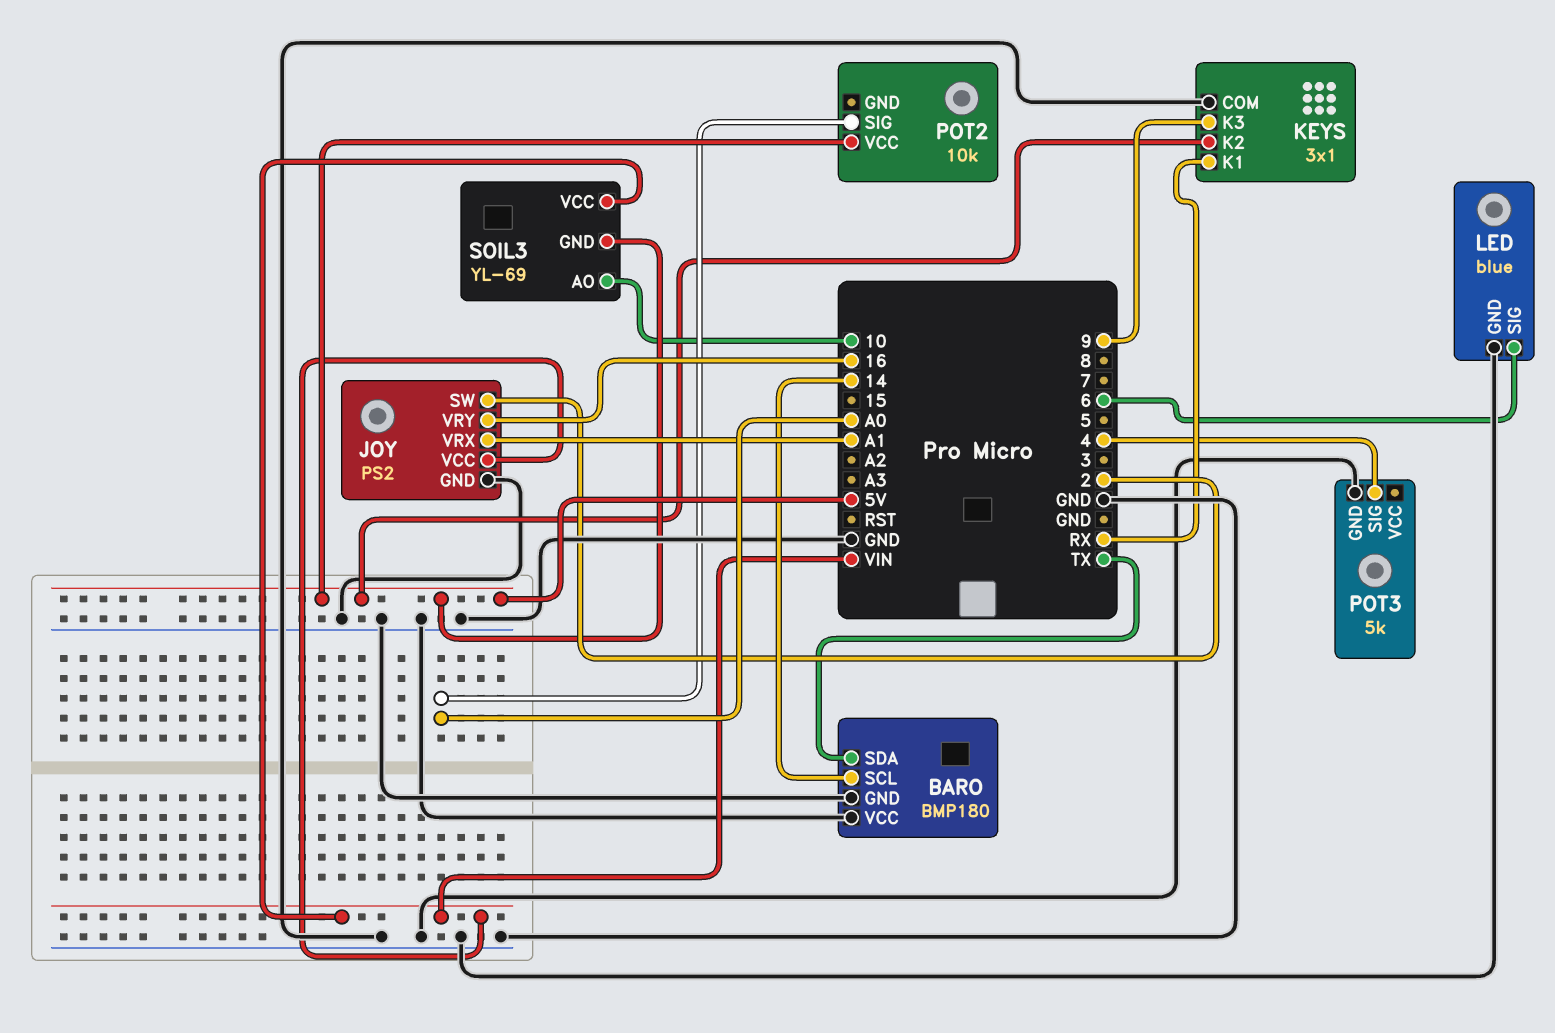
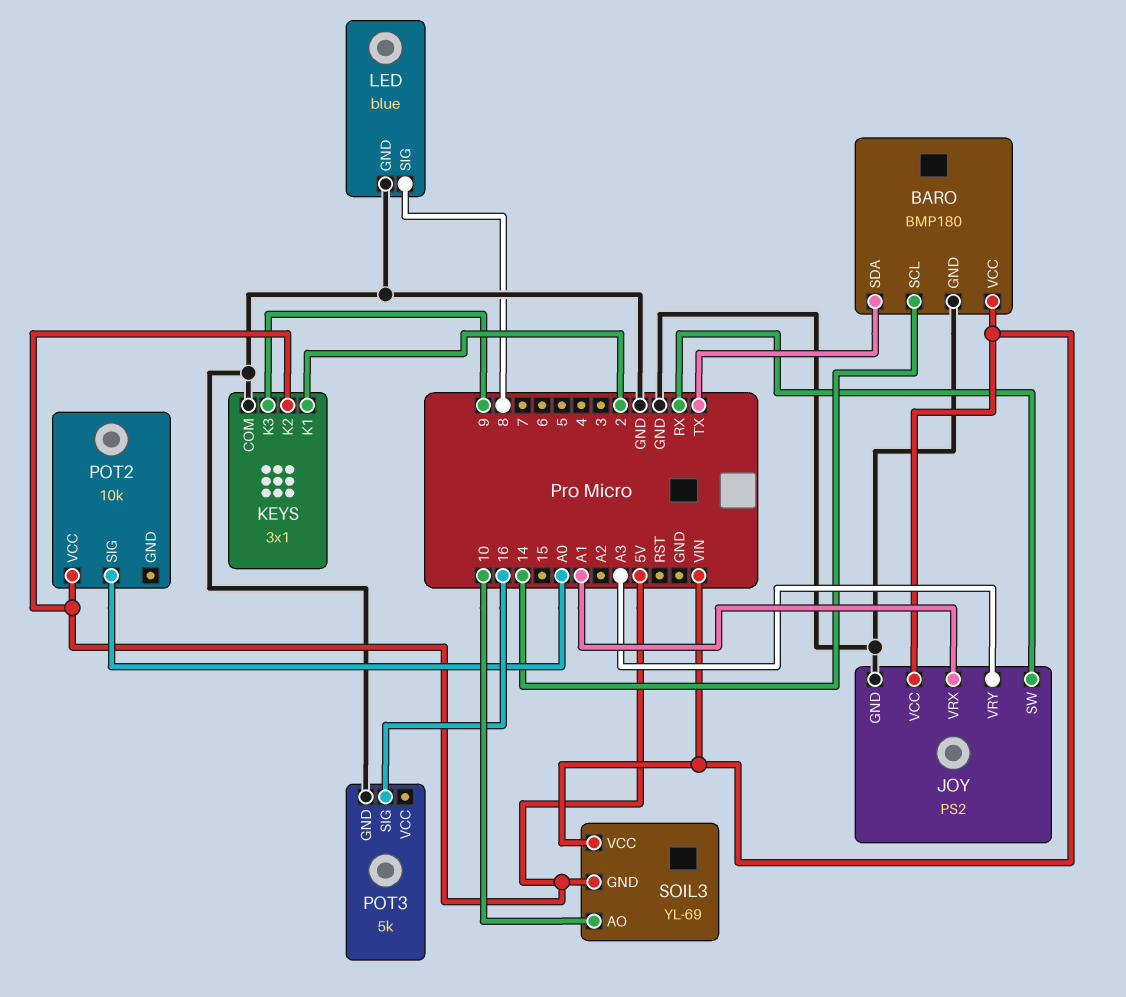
BARO pin VCC: GND -> VIN
JOY pin SW: 2 -> RX
JOY pin VRY: 16 -> A3
KEYS pin K1: RX -> 2
LED pin SIG: 6 -> 8
POT3 pin SIG: 4 -> 16

